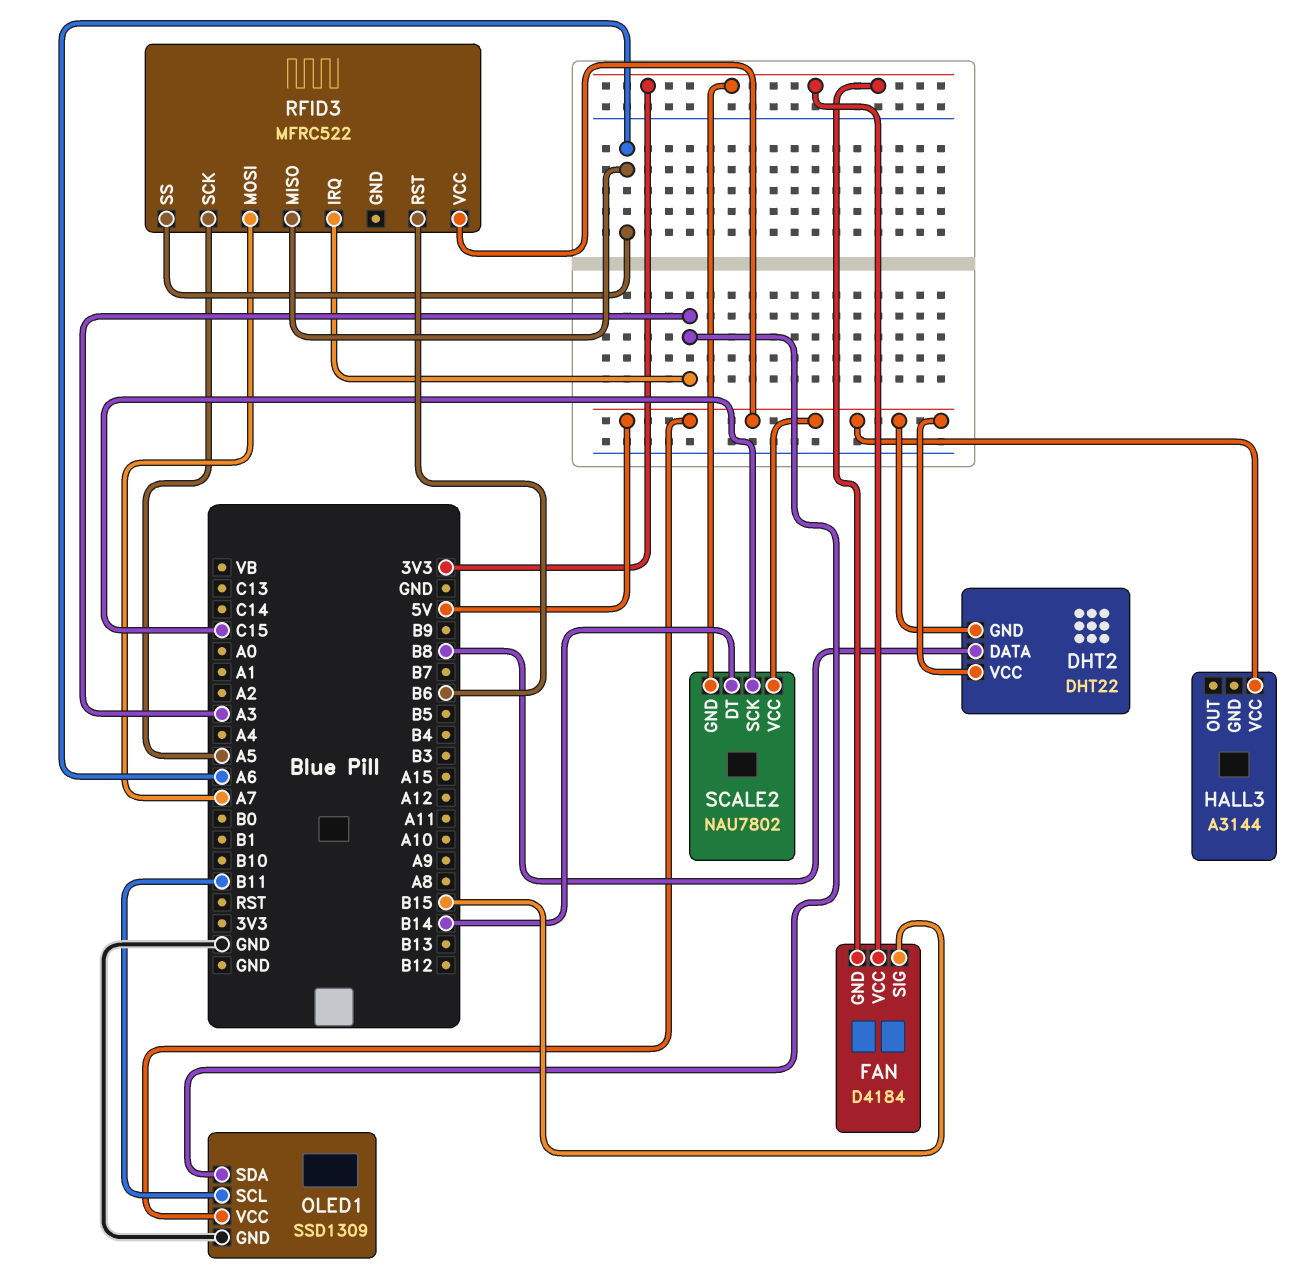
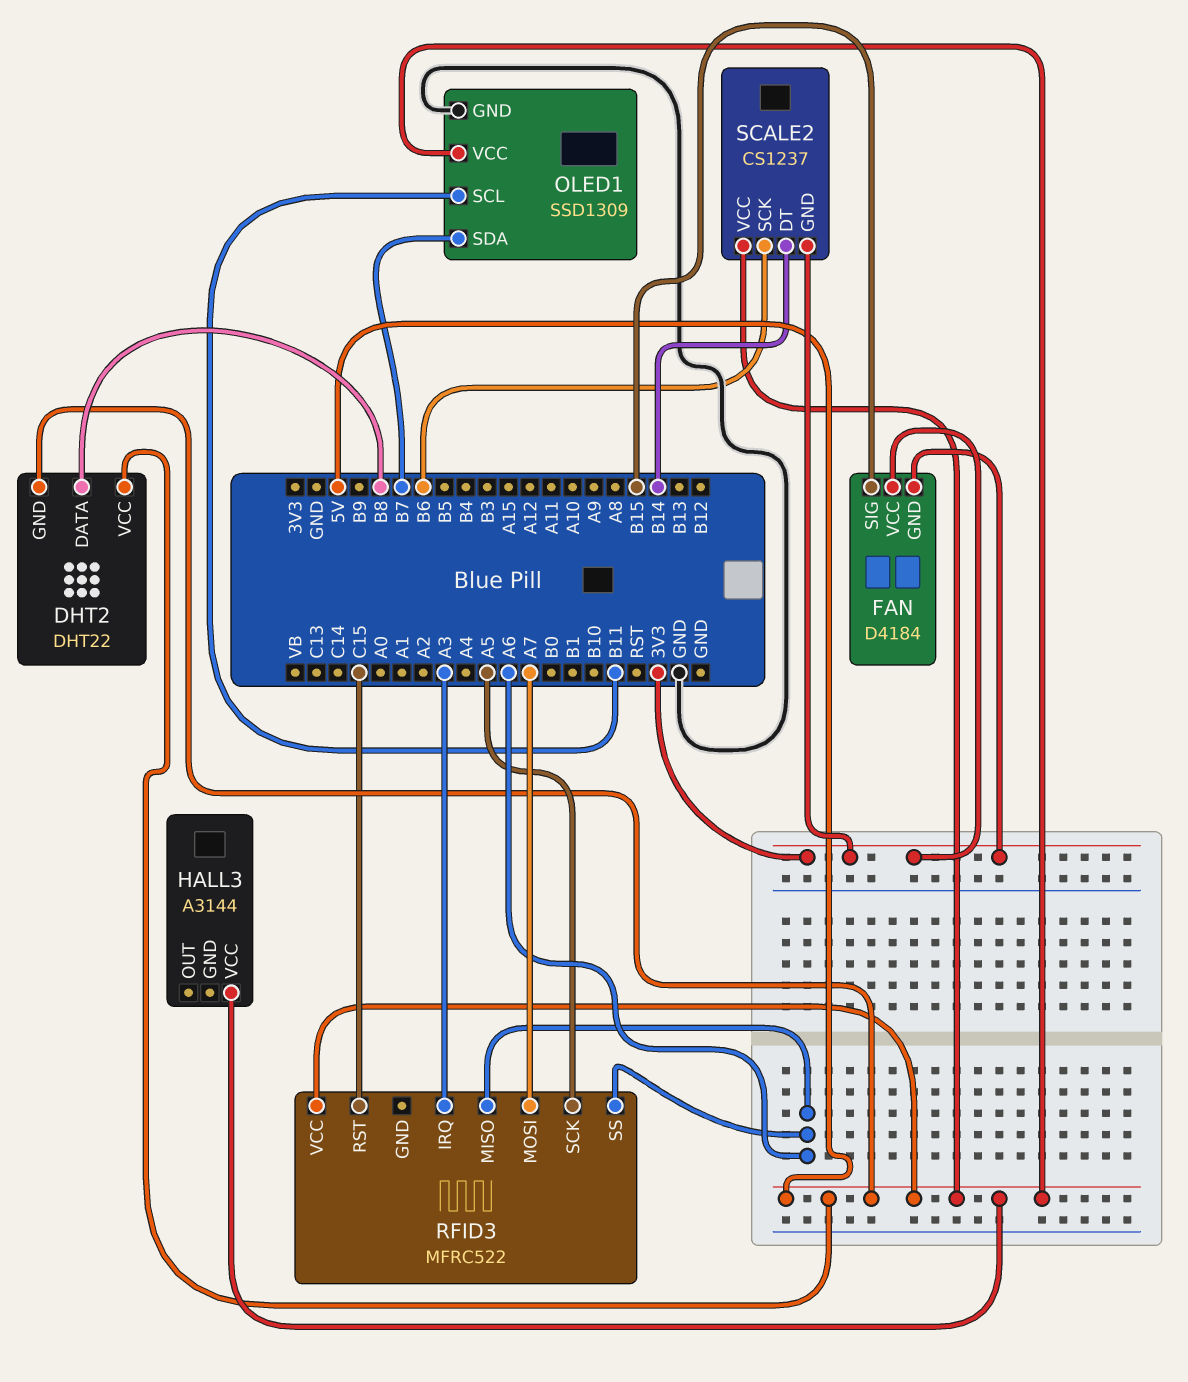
OLED1 pin SDA: A3 -> B7
RFID3 pin RST: B6 -> C15
SCALE2: NAU7802 -> CS1237
SCALE2 pin SCK: C15 -> B6

